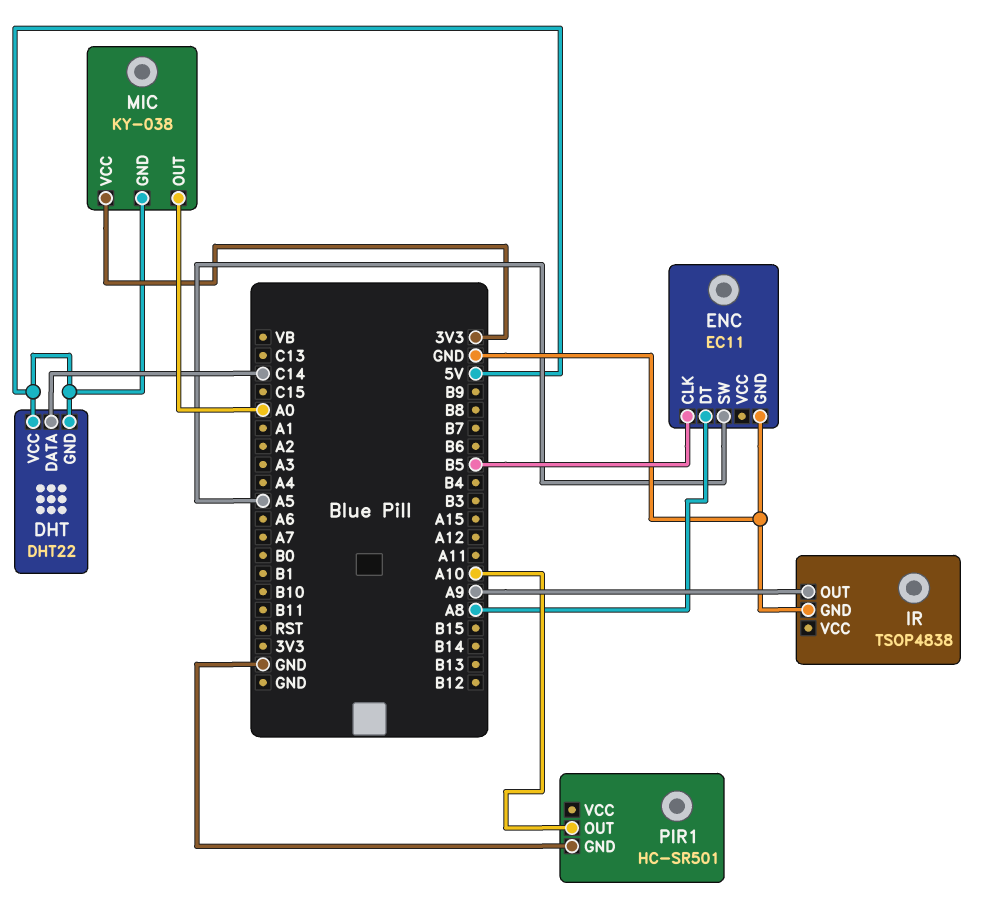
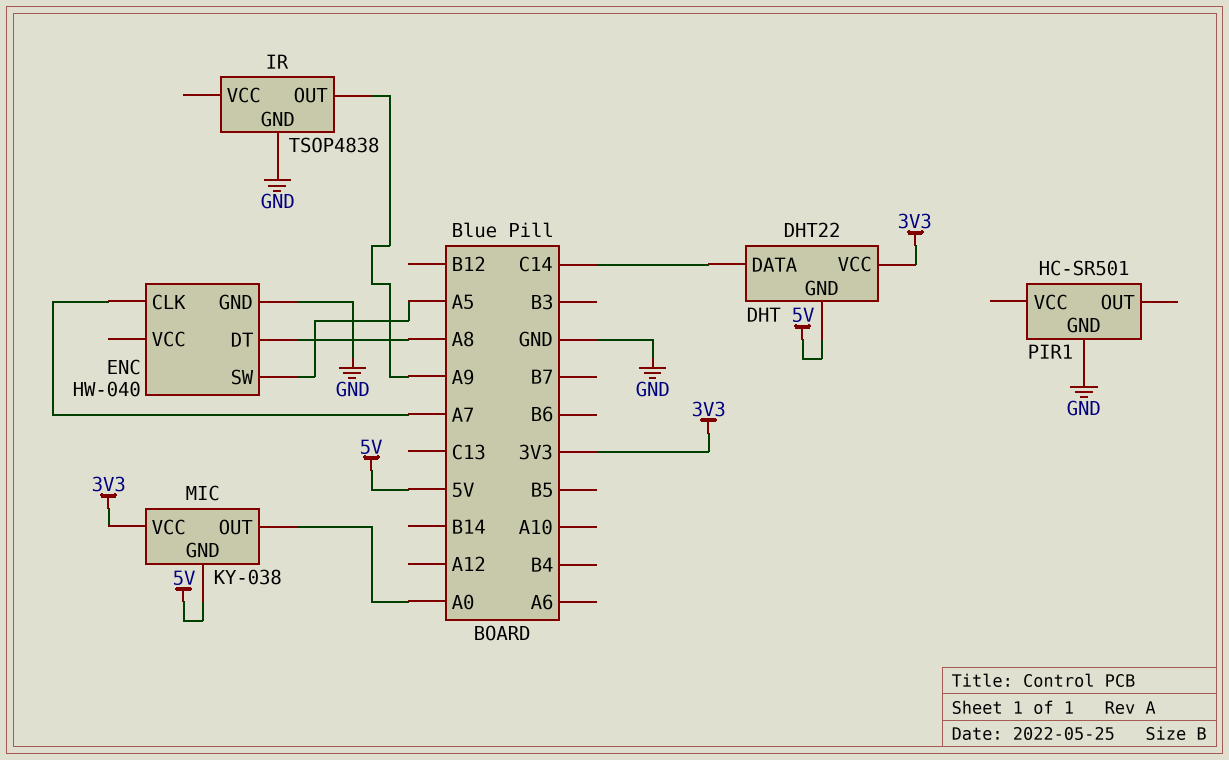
DHT pin VCC: 5V -> 3V3
ENC: EC11 -> HW-040
ENC pin CLK: B5 -> A7
PIR1 pin OUT: A10 -> none

